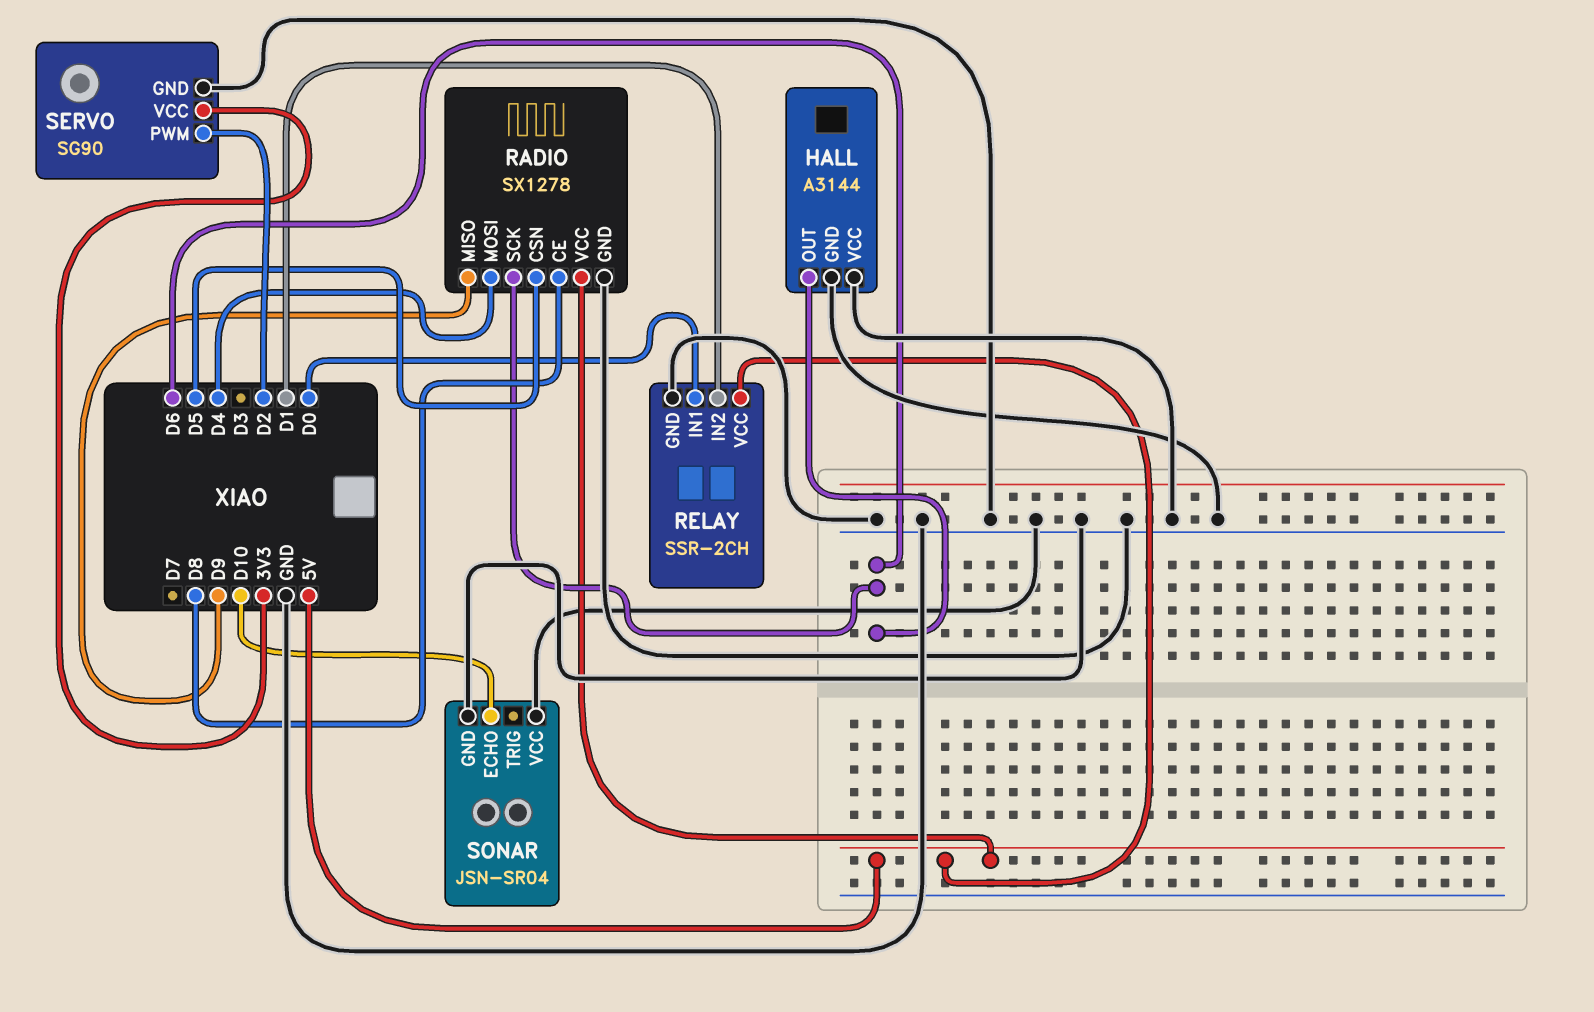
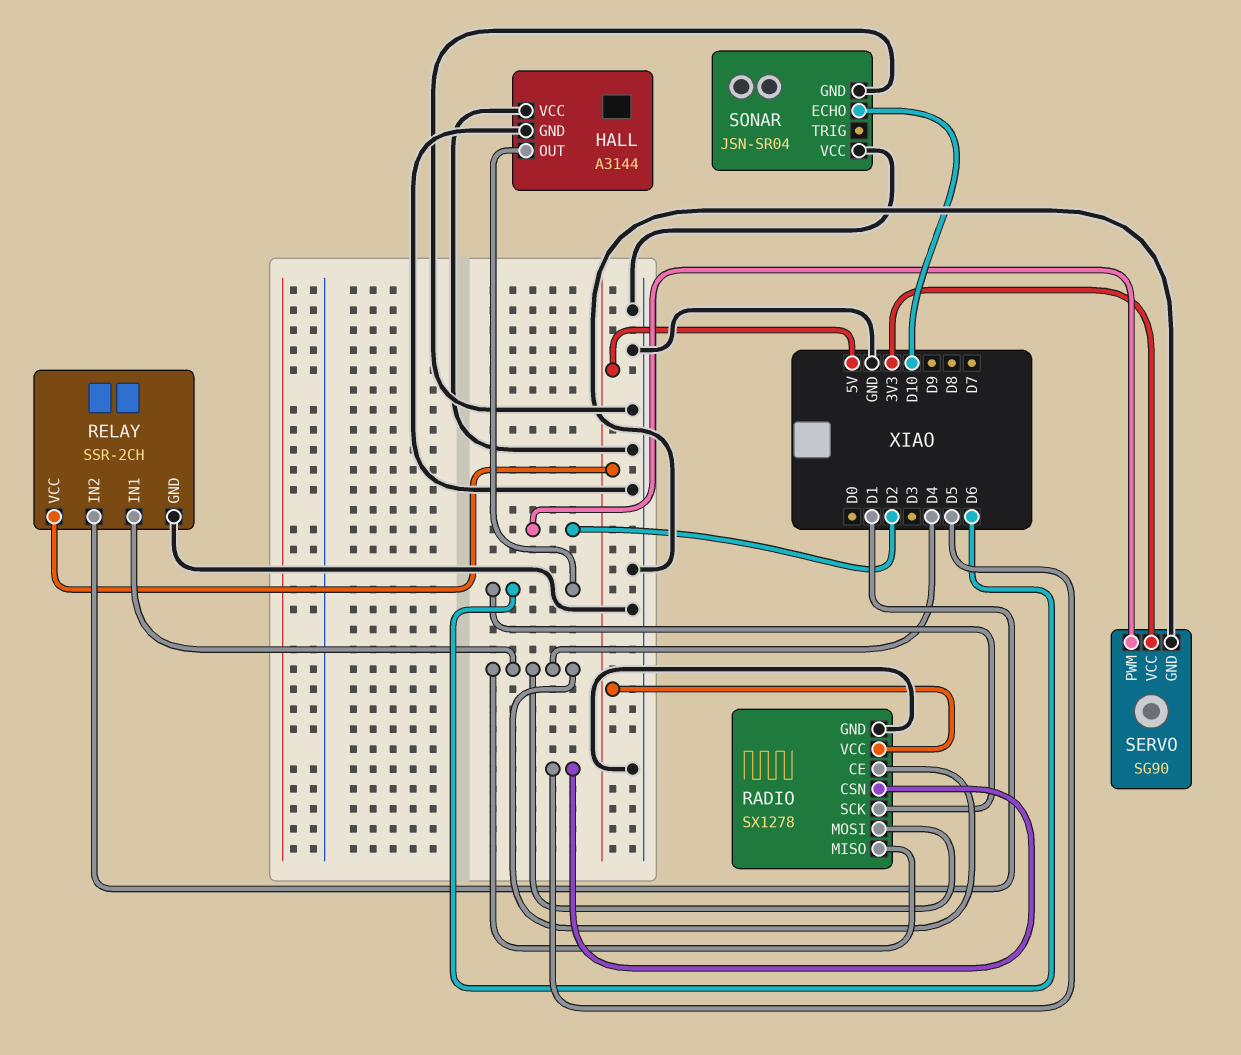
RADIO pin CE: D8 -> D4
RADIO pin MISO: D9 -> D4
RELAY pin IN1: D0 -> D4

